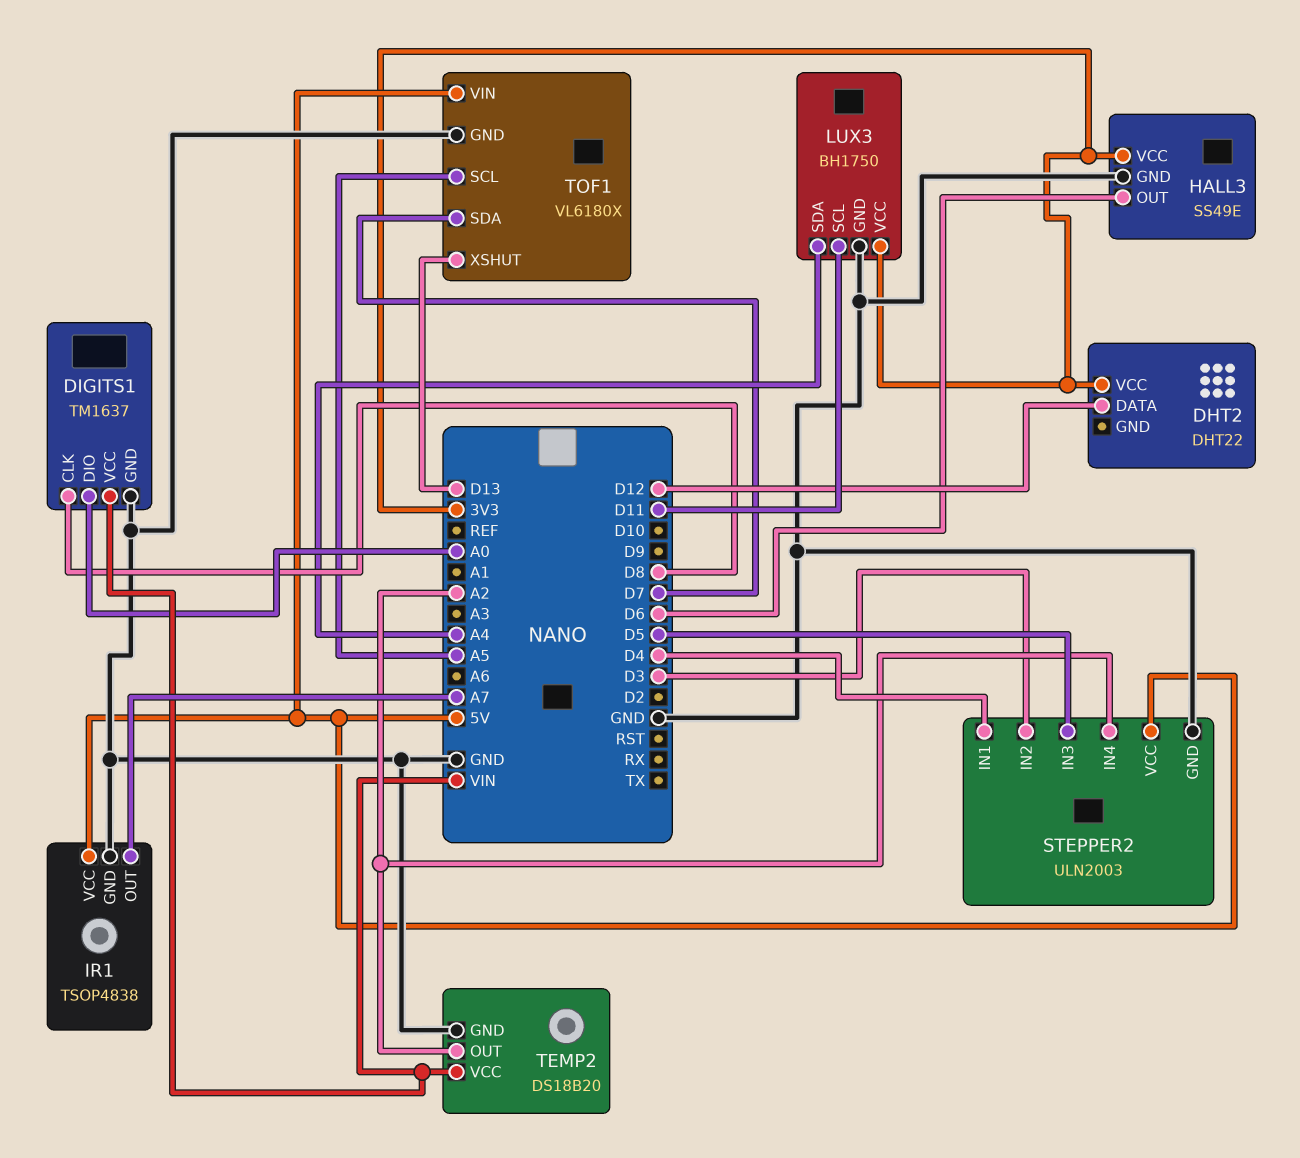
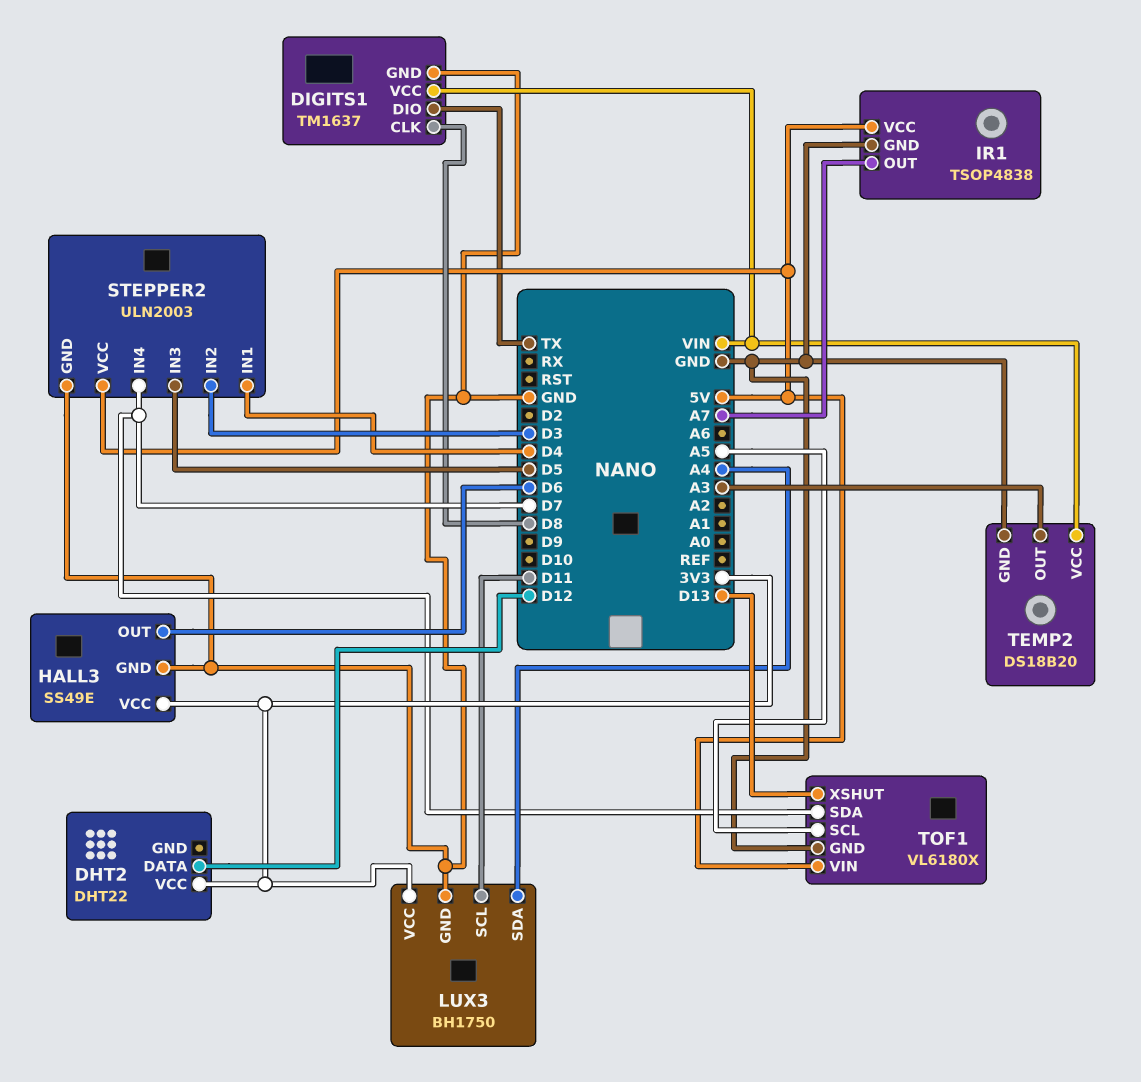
DIGITS1 pin DIO: A0 -> TX
STEPPER2 pin IN4: A2 -> D7
TEMP2 pin OUT: A2 -> A3

